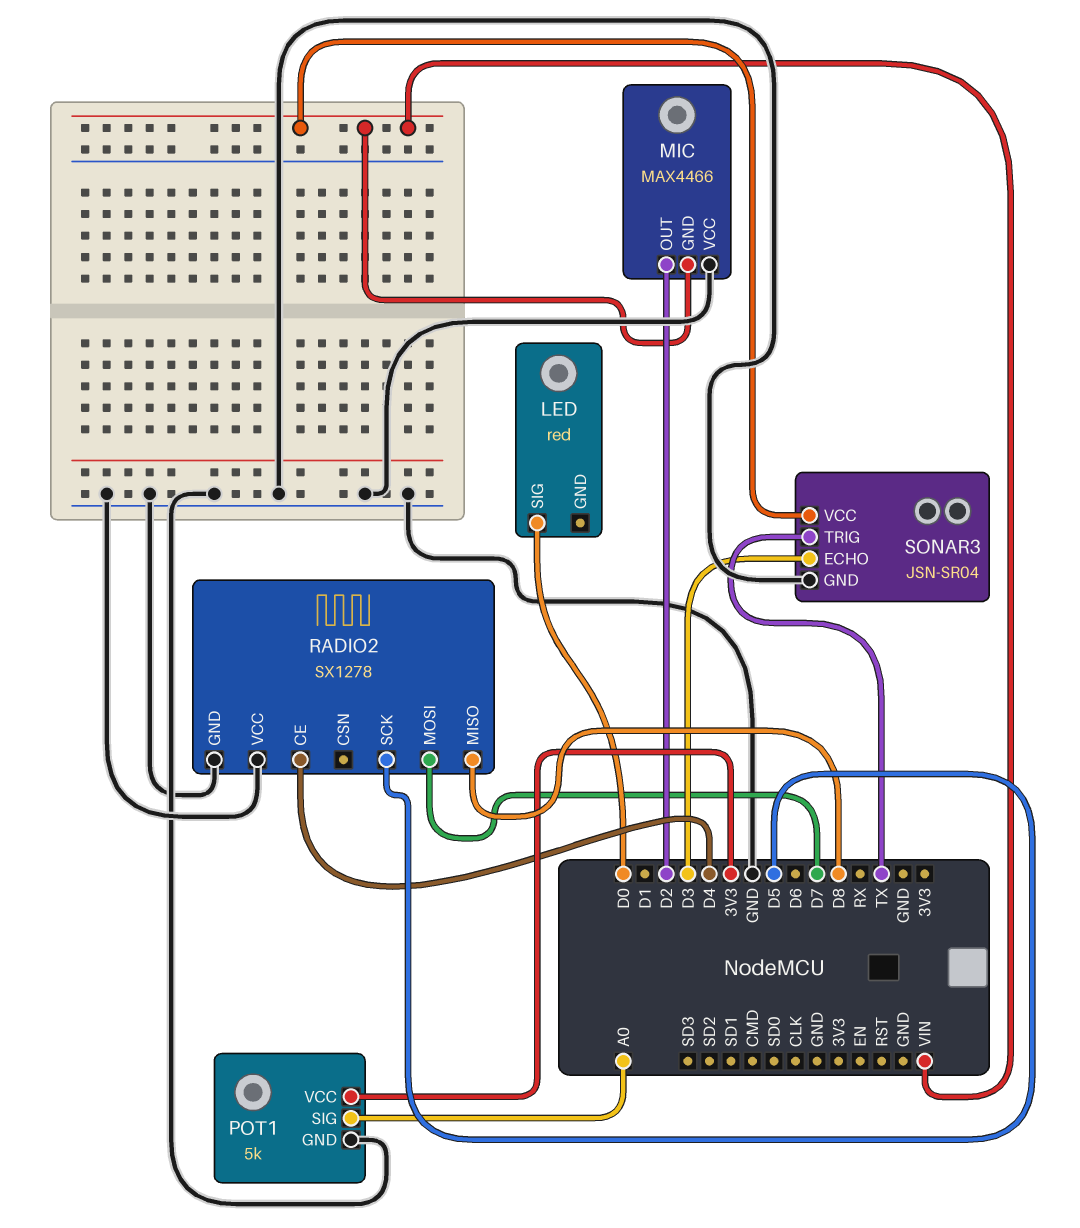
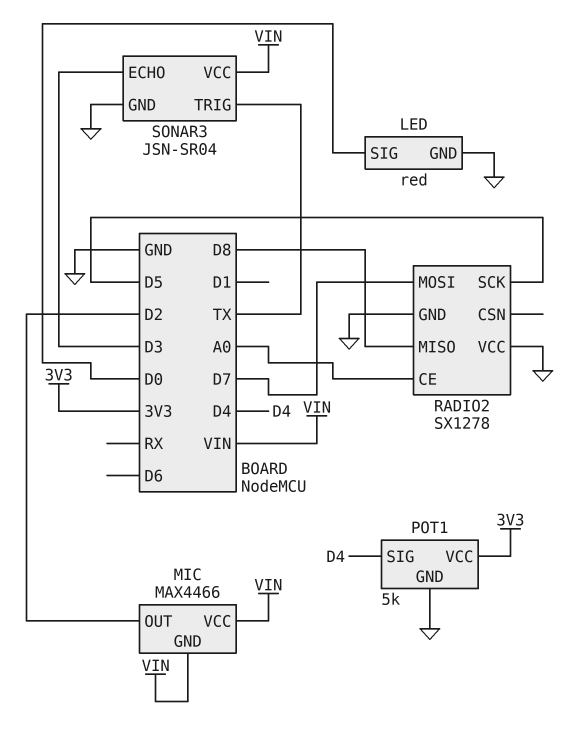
LED pin GND: none -> GND
MIC pin VCC: GND -> VIN
POT1 pin SIG: A0 -> D4
RADIO2 pin CE: D4 -> A0

